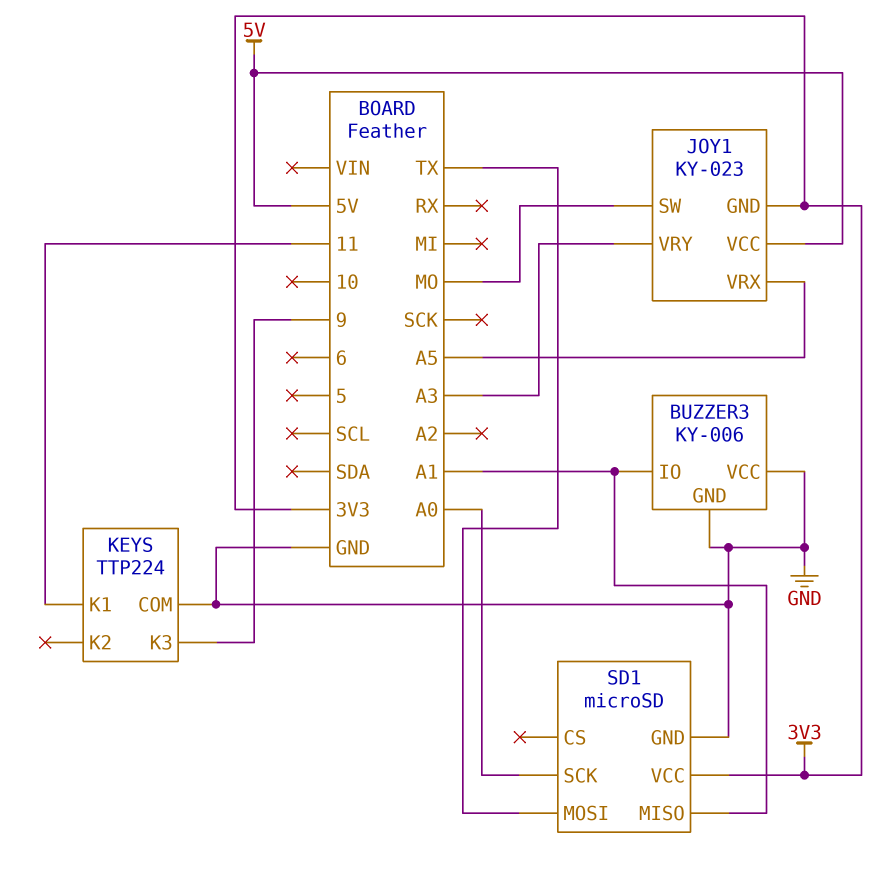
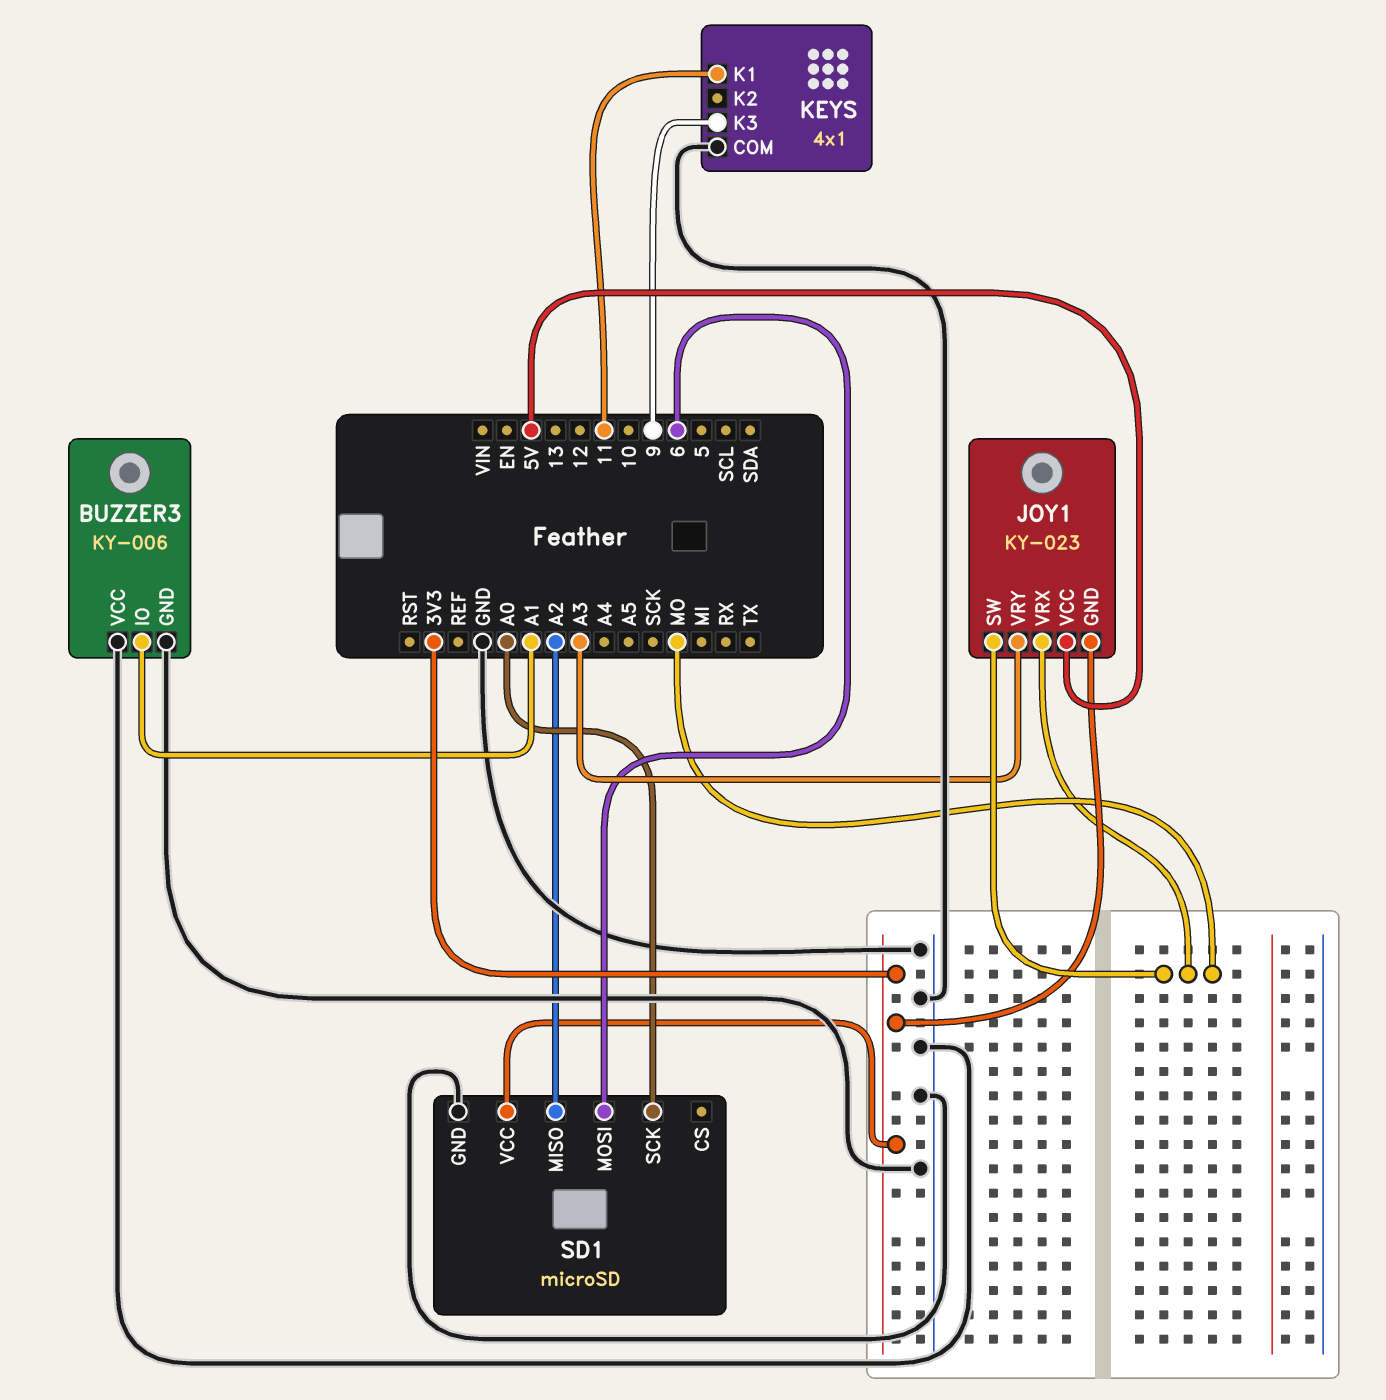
JOY1 pin VRX: A5 -> MO
KEYS: TTP224 -> 4x1
SD1 pin MISO: A1 -> A2
SD1 pin MOSI: TX -> 6

